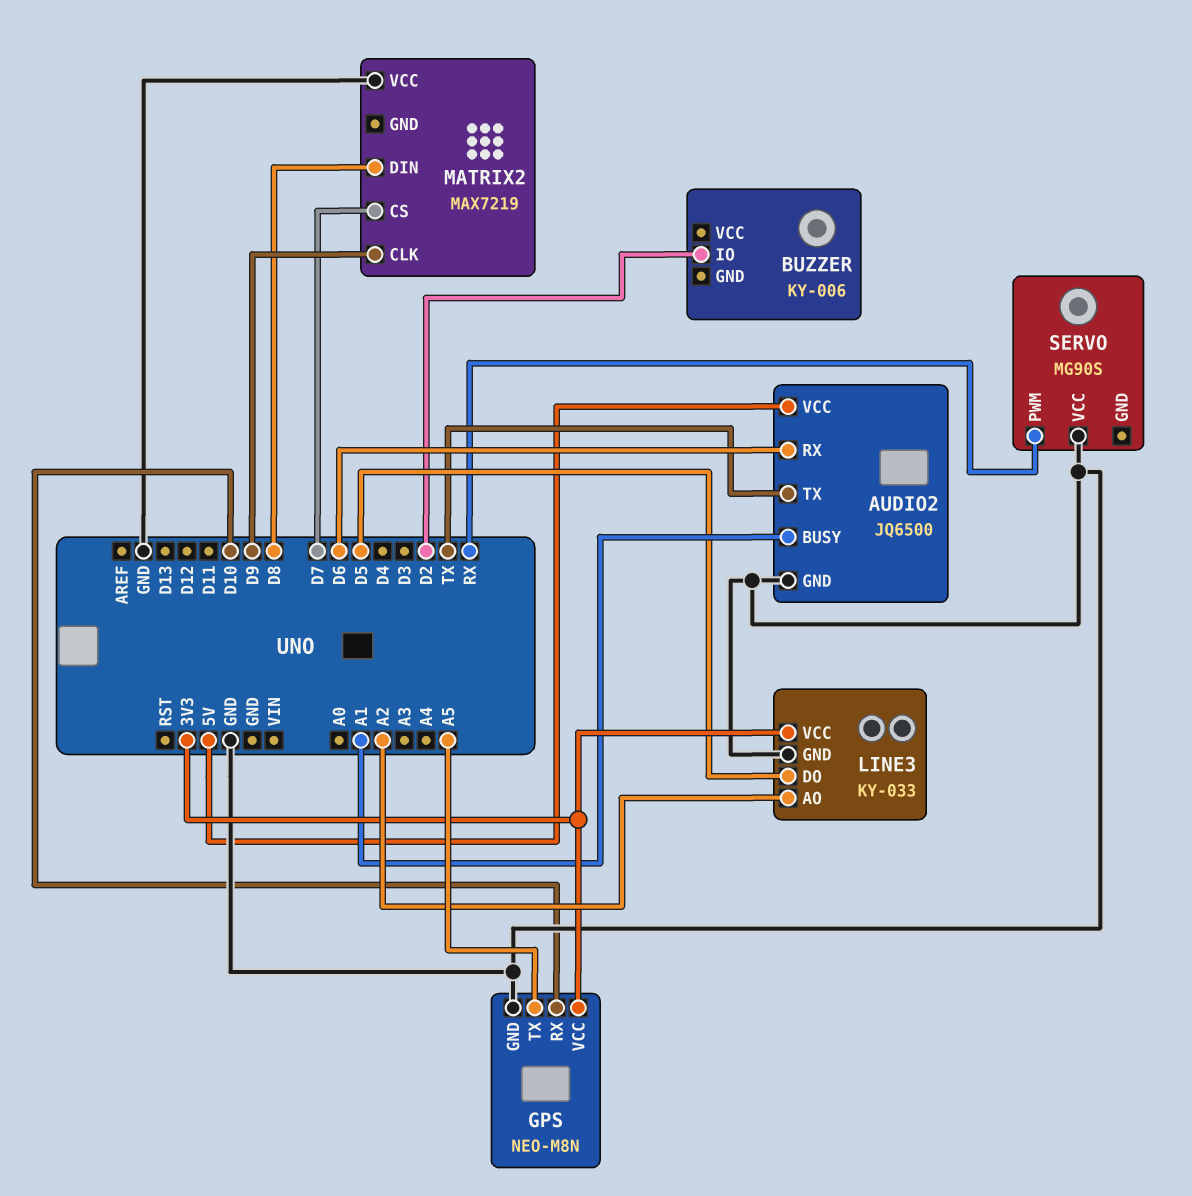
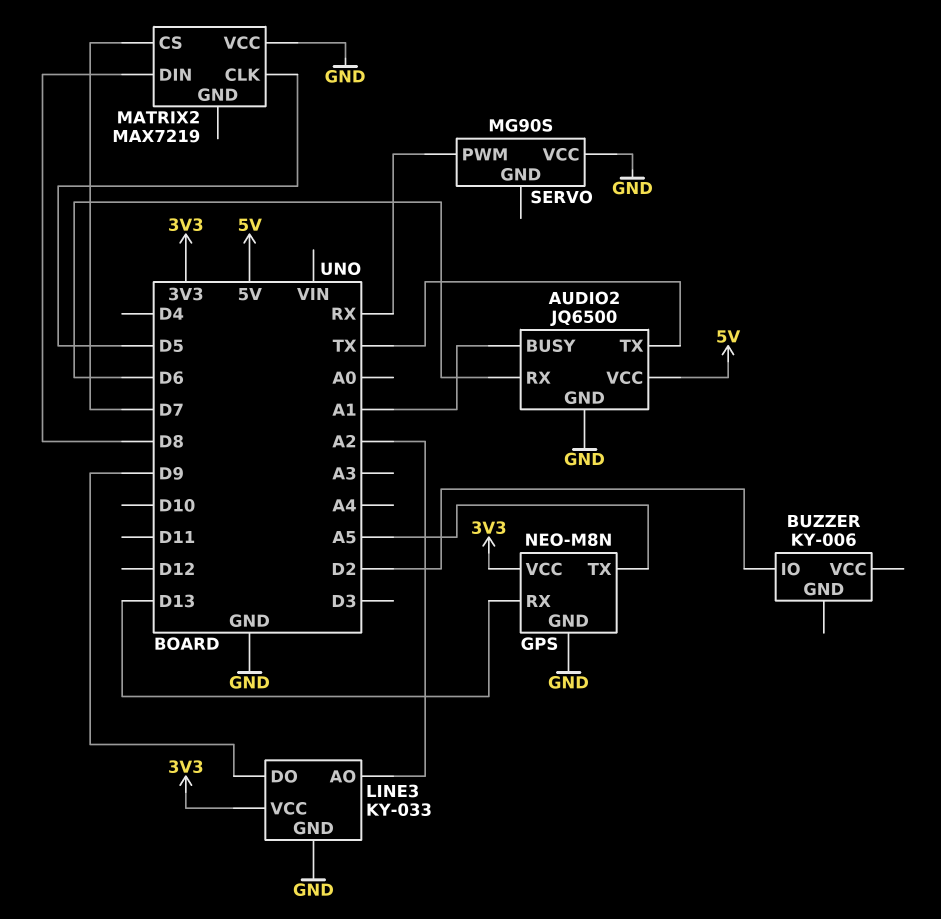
GPS pin RX: D10 -> D13
LINE3 pin DO: D5 -> D9
MATRIX2 pin CLK: D9 -> D5

